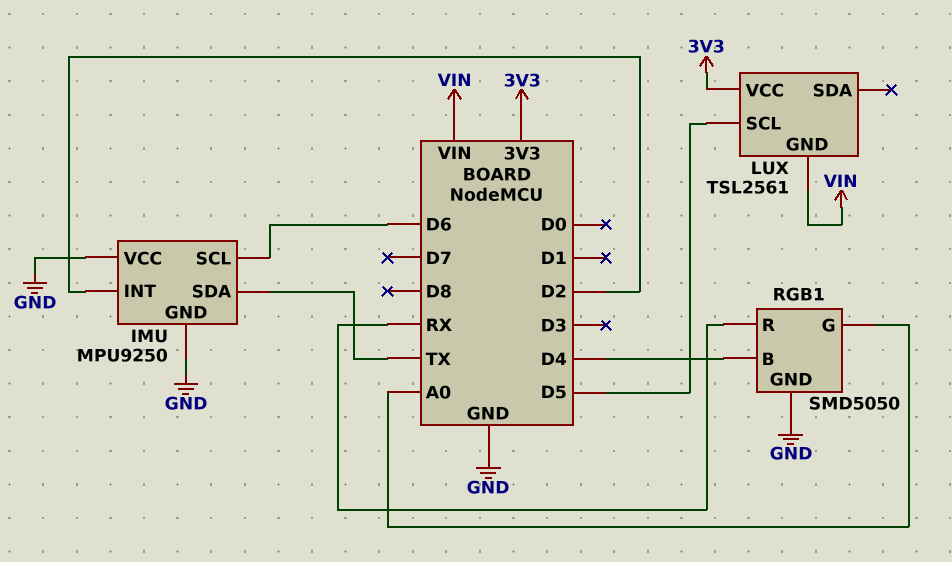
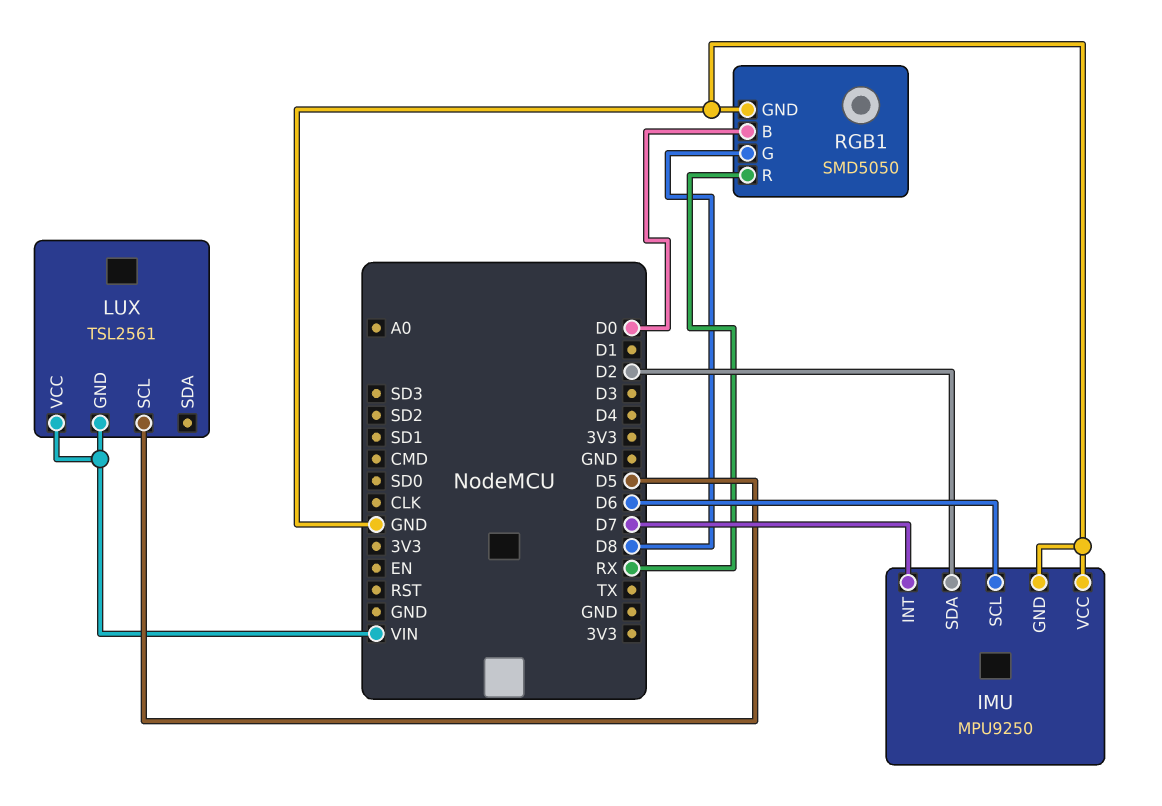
IMU pin INT: D2 -> D7
IMU pin SDA: TX -> D2
LUX pin VCC: 3V3 -> VIN
RGB1 pin B: D4 -> D0
RGB1 pin G: A0 -> D8

